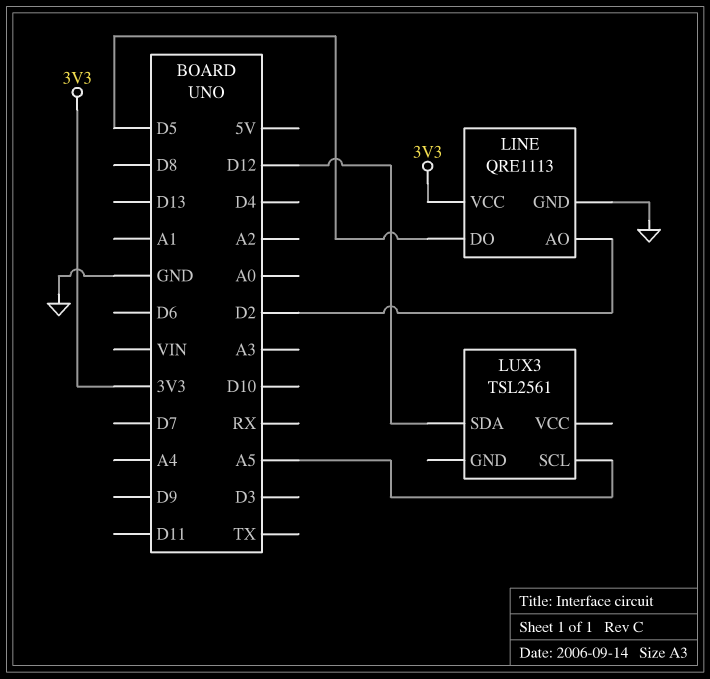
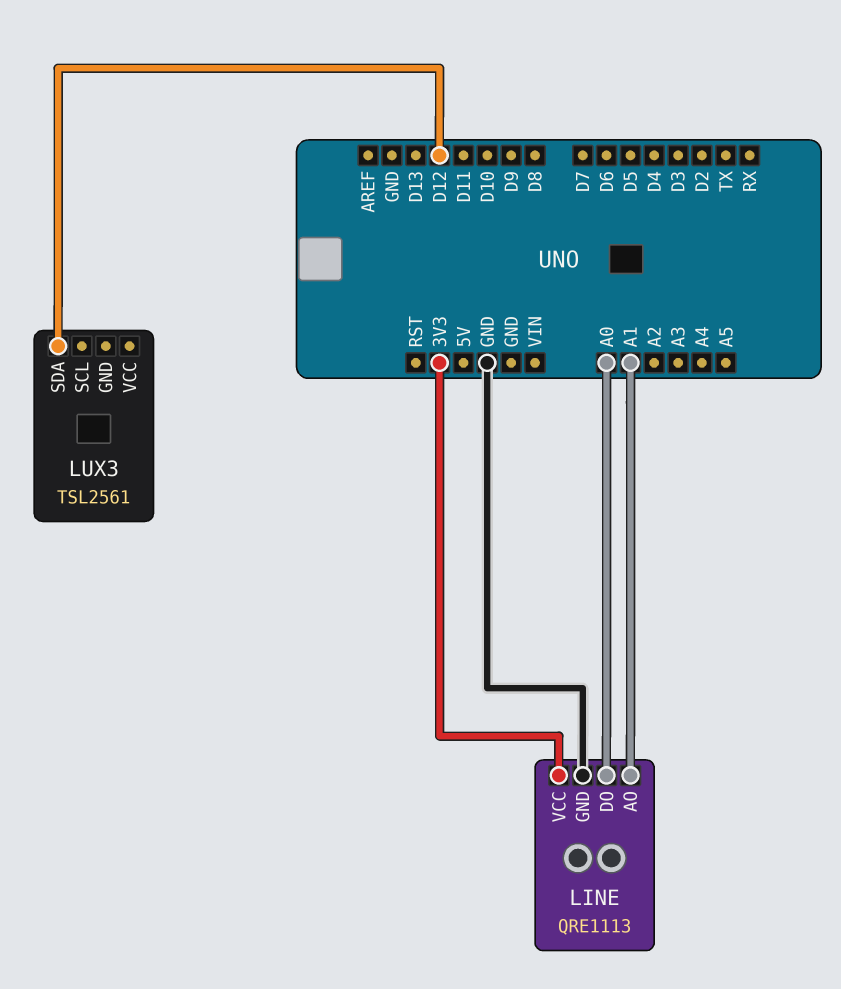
LINE pin AO: D2 -> A1
LINE pin DO: D5 -> A0
LUX3 pin SCL: A5 -> none

